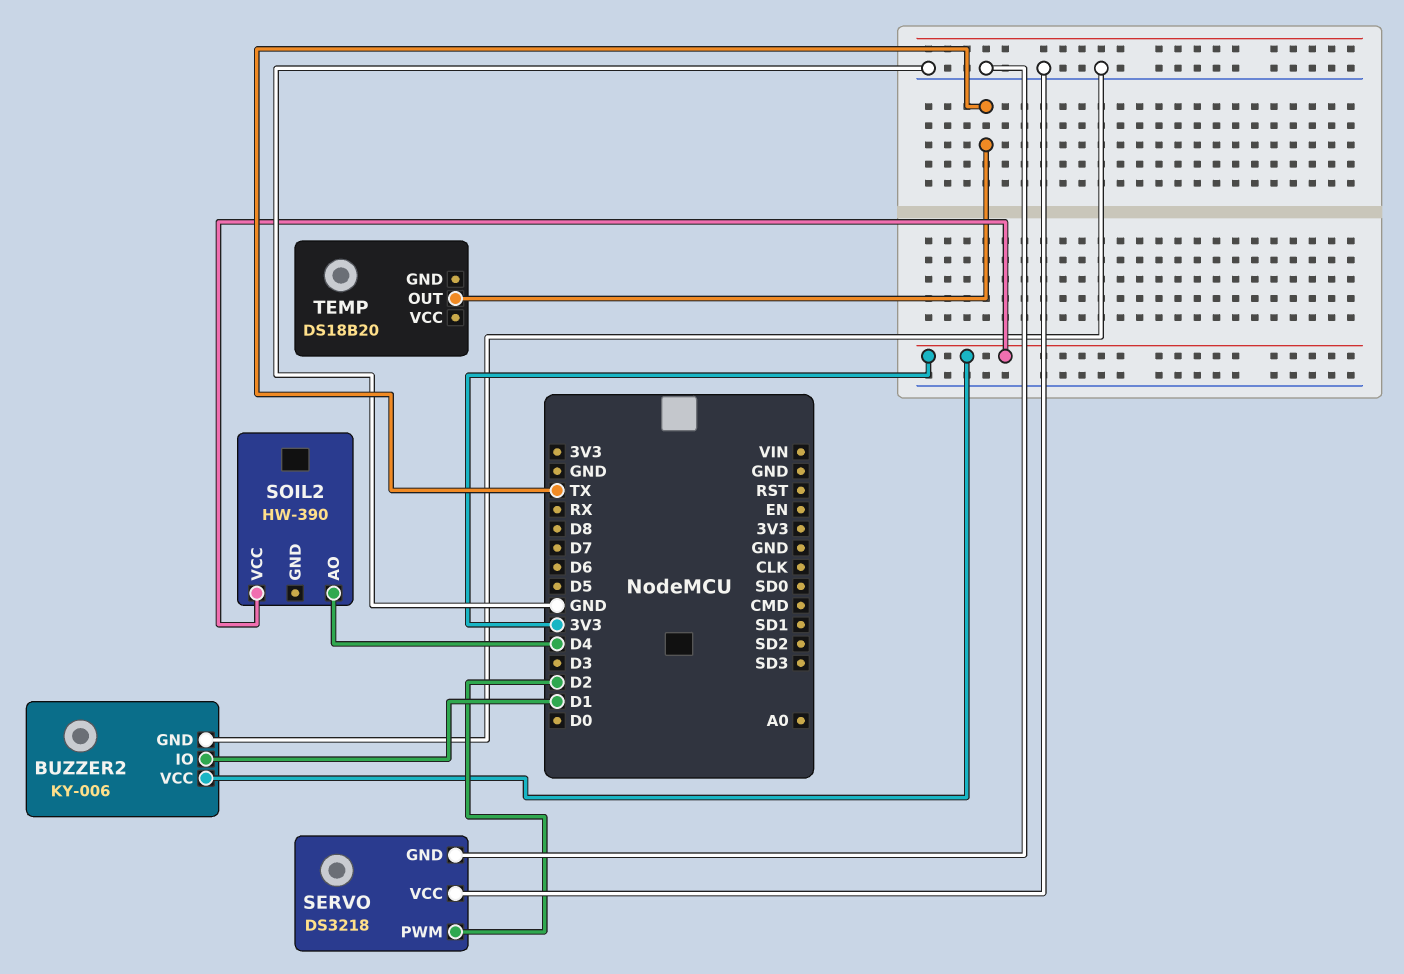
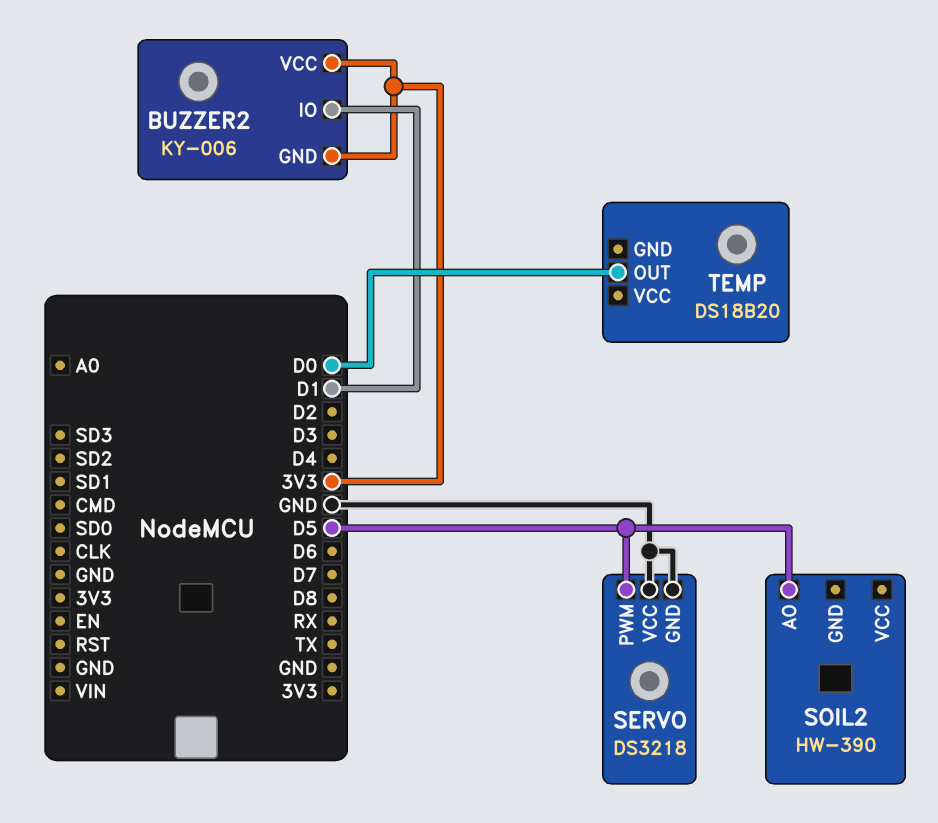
BUZZER2 pin GND: GND -> 3V3
SERVO pin PWM: D2 -> D5
SOIL2 pin AO: D4 -> D5
SOIL2 pin VCC: 3V3 -> none
TEMP pin OUT: TX -> D0

